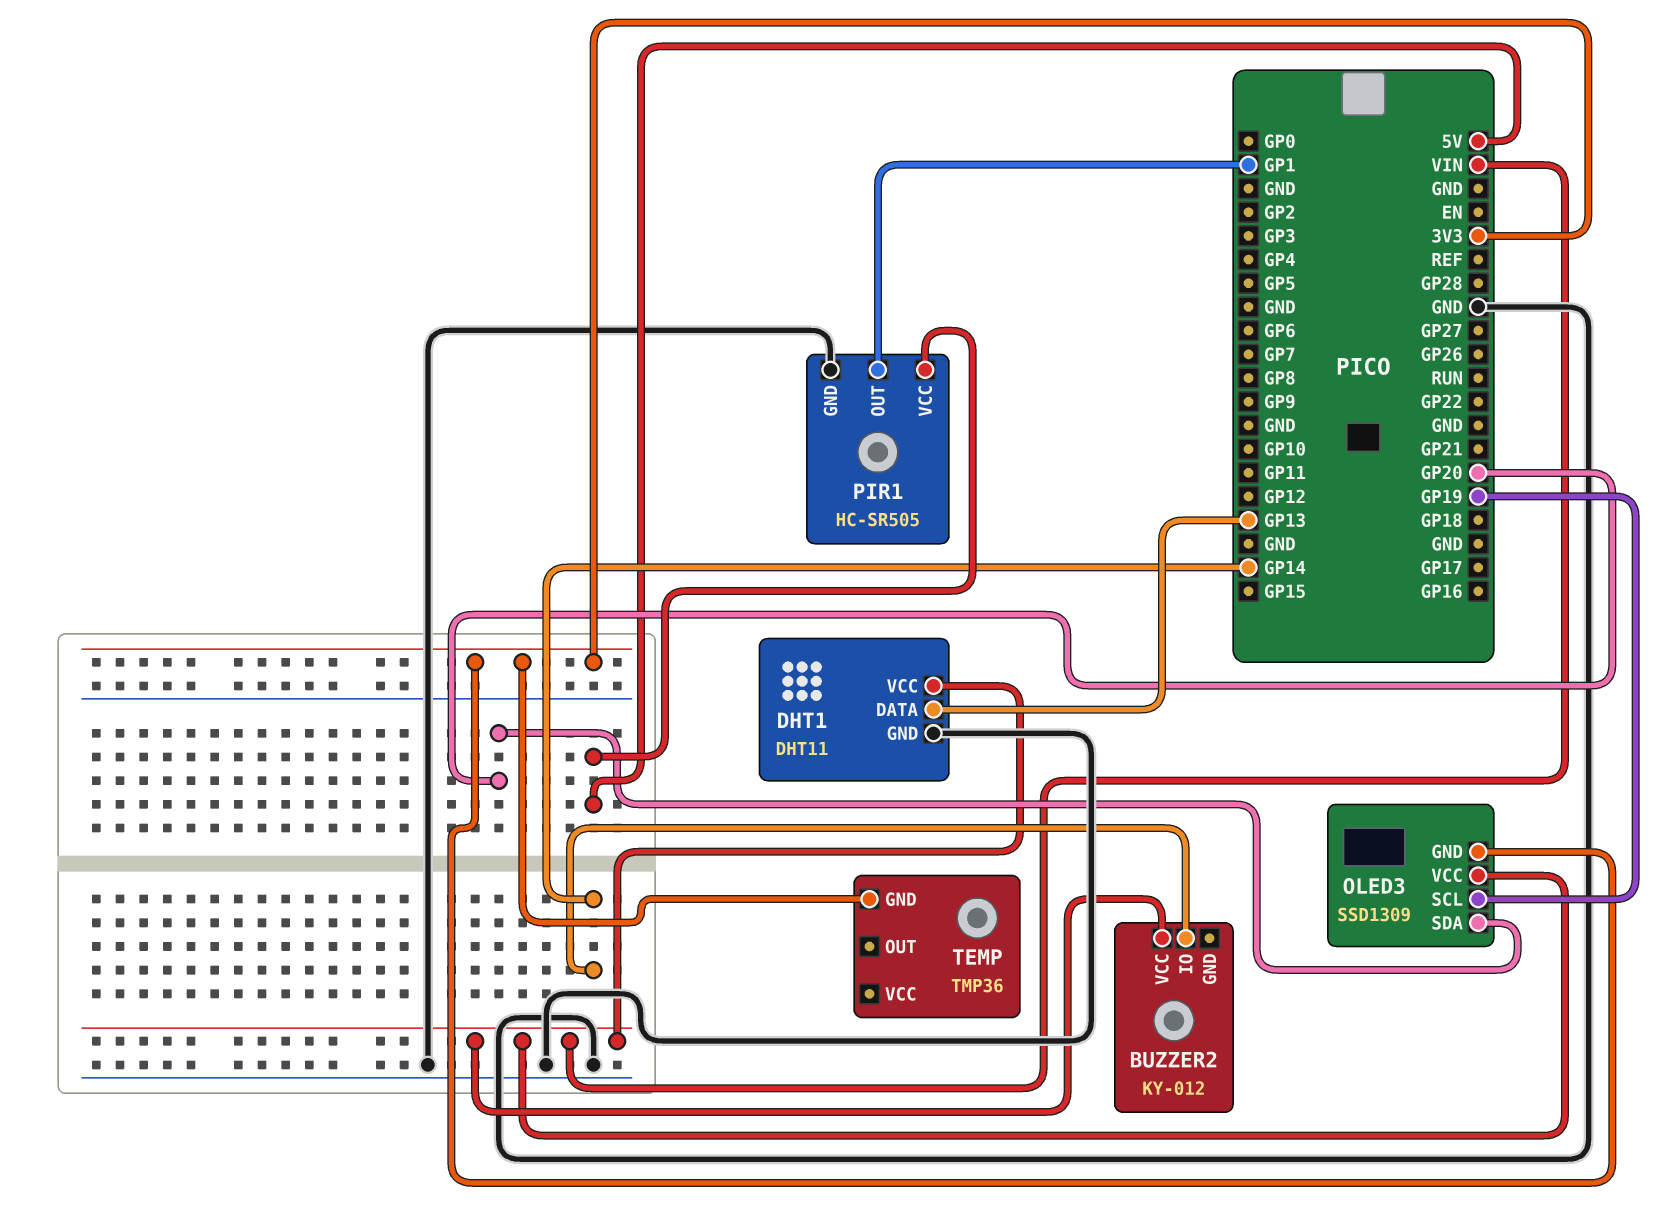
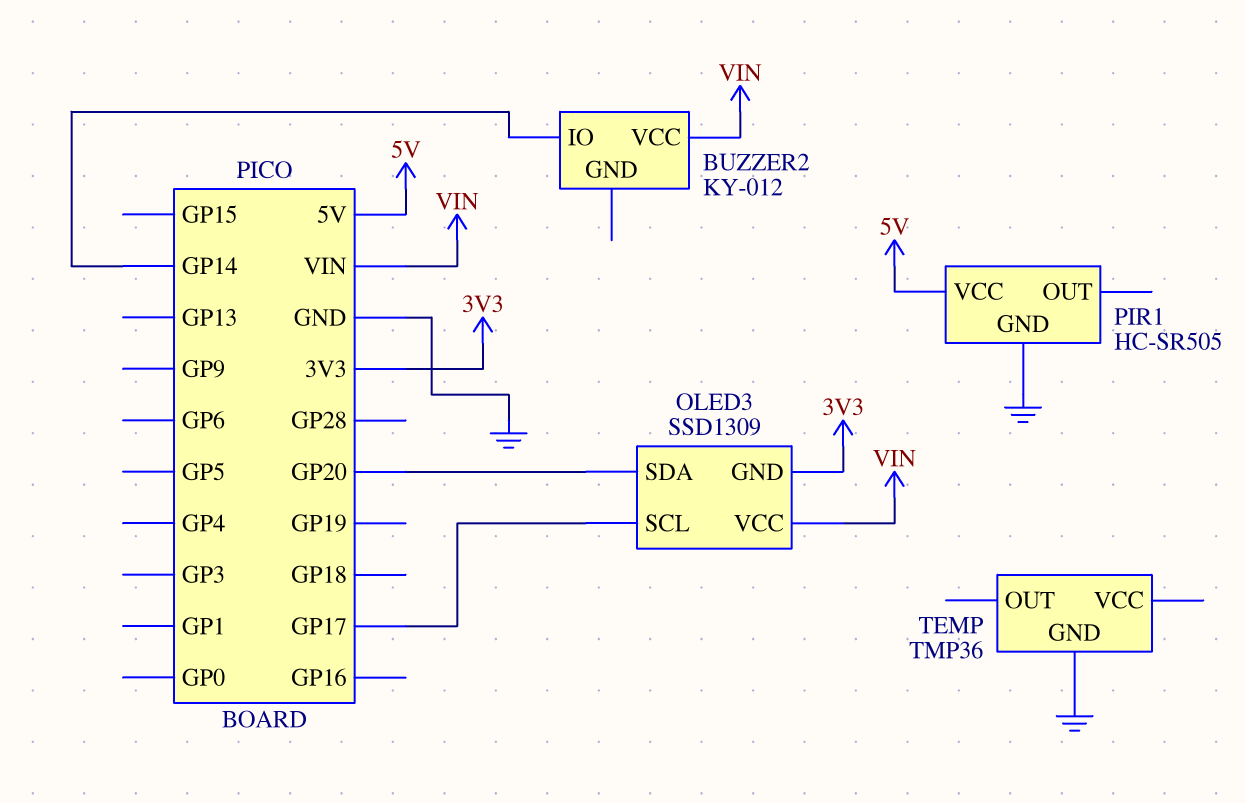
DHT1: DHT11 -> none
DHT1 pin DATA: GP13 -> none
DHT1 pin GND: GND -> none
DHT1 pin VCC: VIN -> none
OLED3 pin SCL: GP19 -> GP17
PIR1 pin OUT: GP1 -> none
TEMP pin GND: 3V3 -> GND

